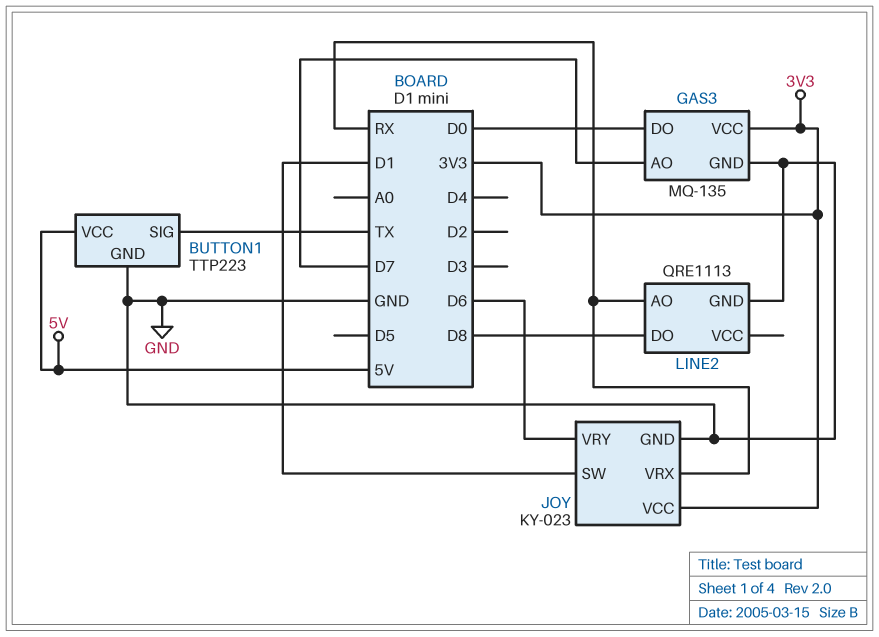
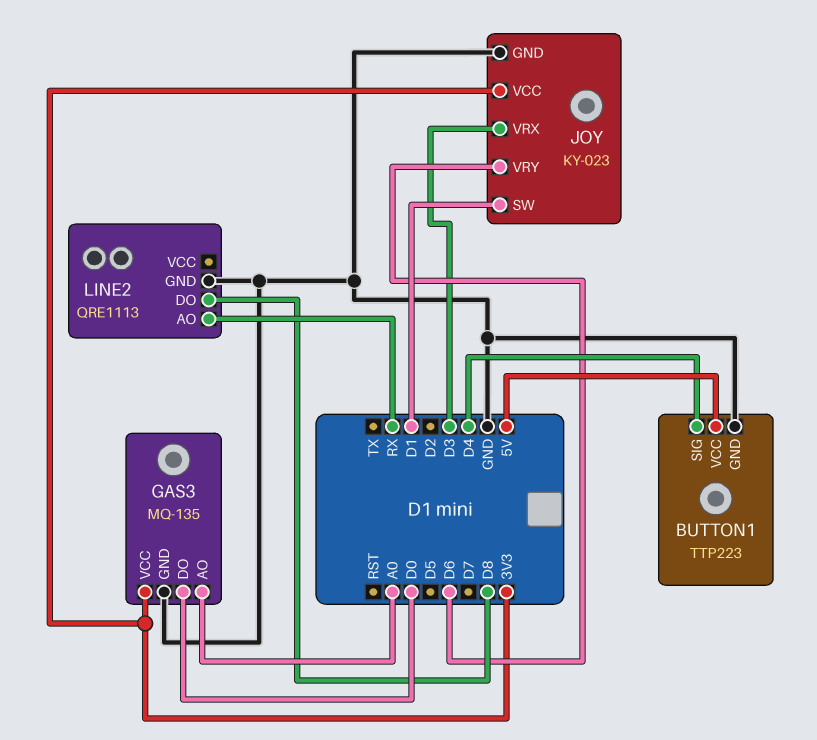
BUTTON1 pin SIG: TX -> D4
GAS3 pin AO: D7 -> A0
JOY pin VRX: RX -> D3

